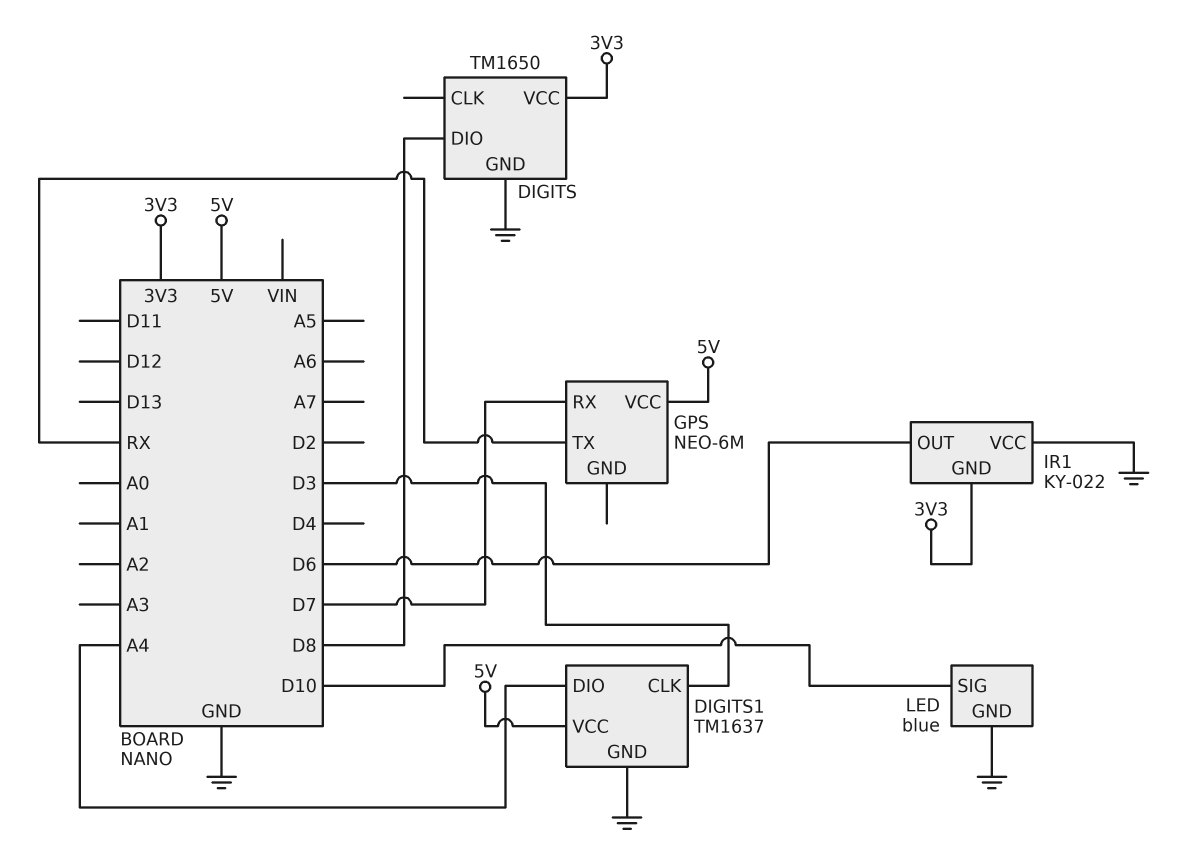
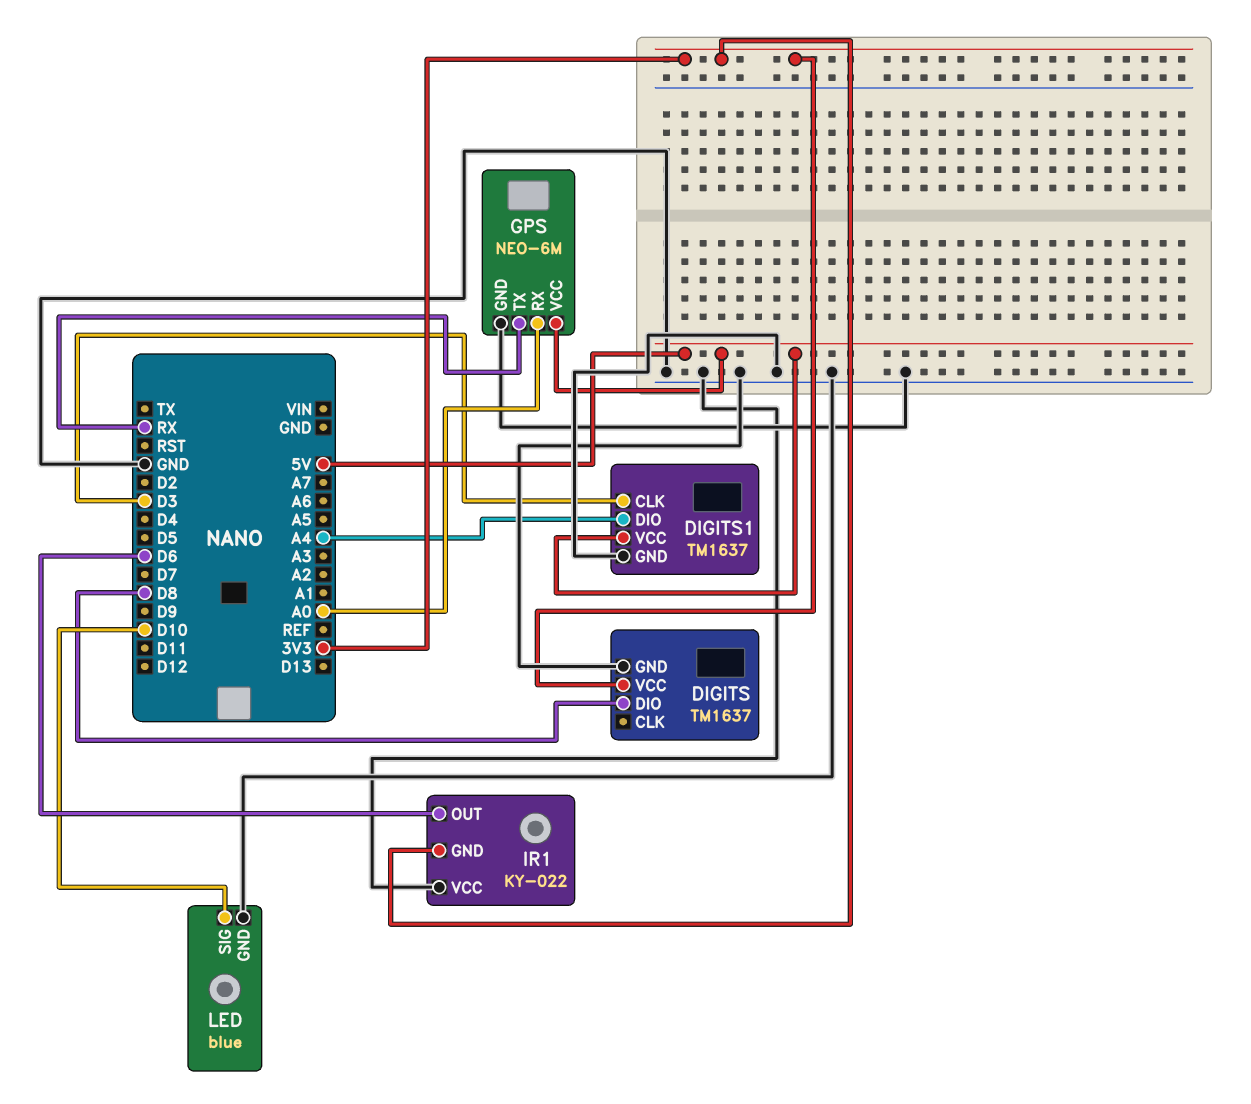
DIGITS: TM1650 -> TM1637
GPS pin GND: none -> GND
GPS pin RX: D7 -> A0

